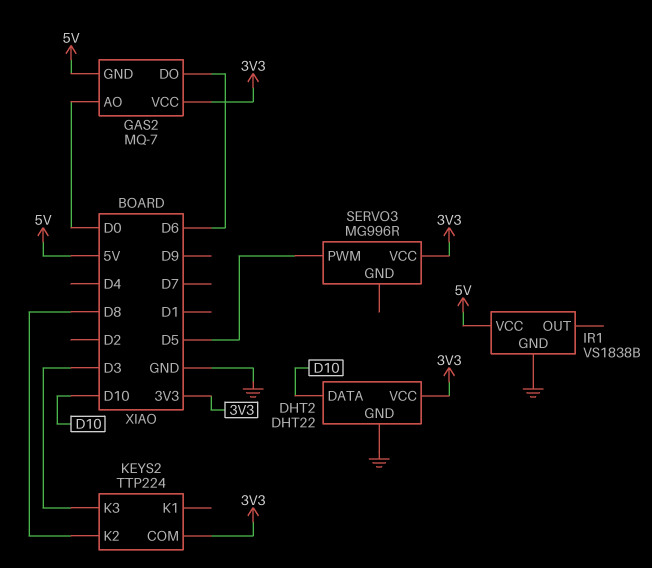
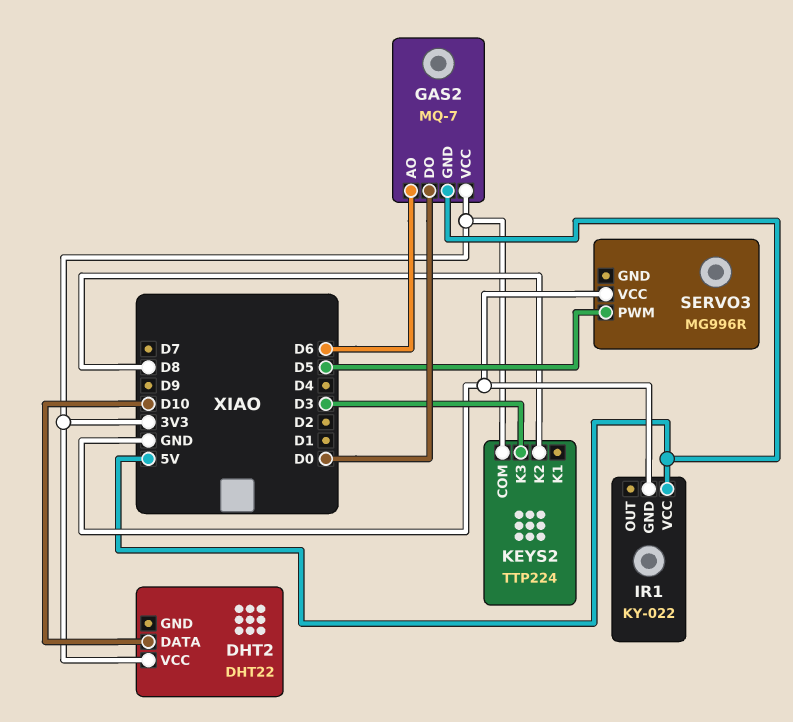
DHT2 pin GND: GND -> none
GAS2 pin AO: D0 -> D6
GAS2 pin DO: D6 -> D0
IR1: VS1838B -> KY-022
SERVO3 pin VCC: 3V3 -> GND

